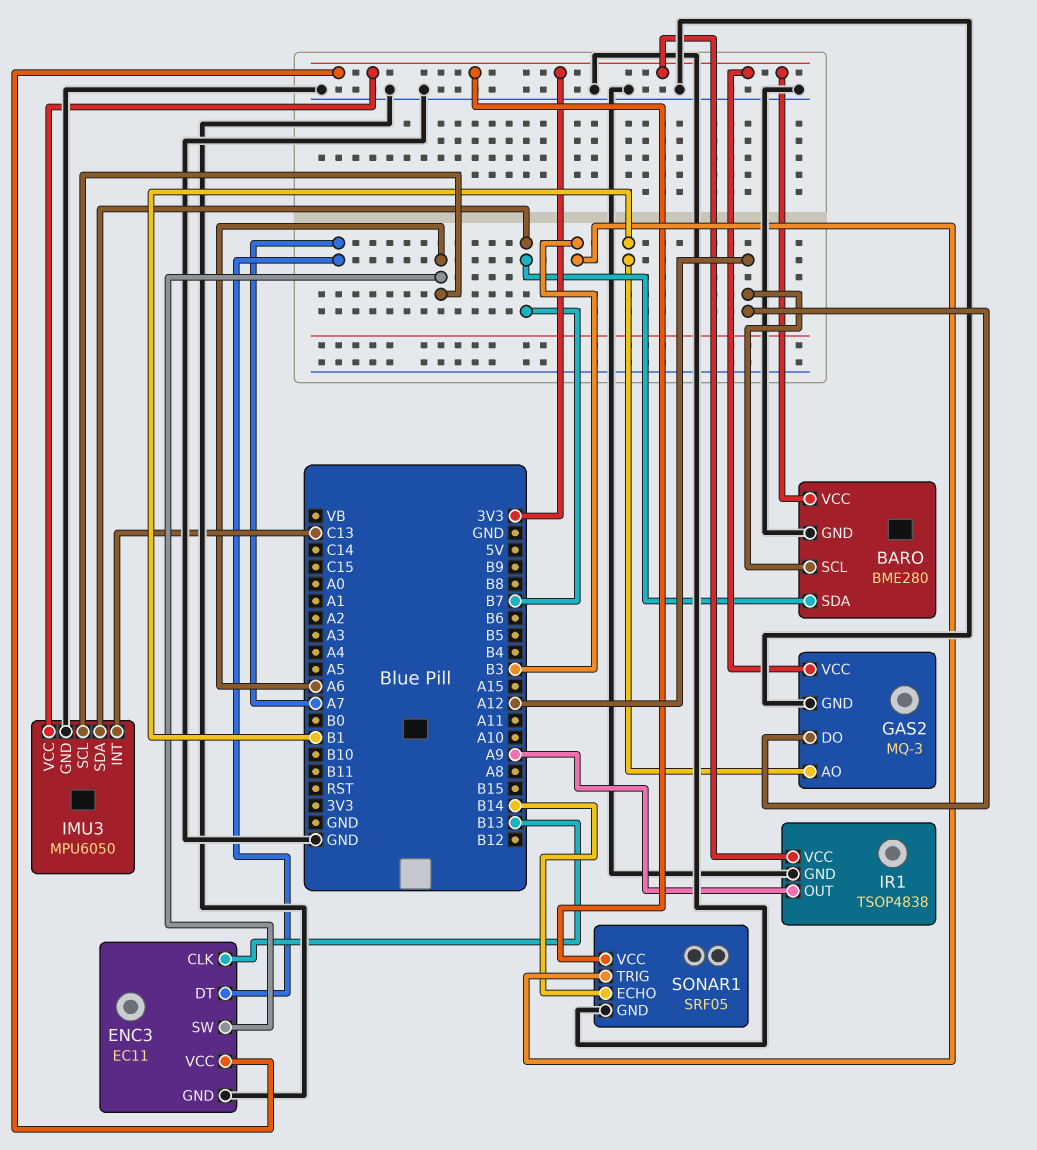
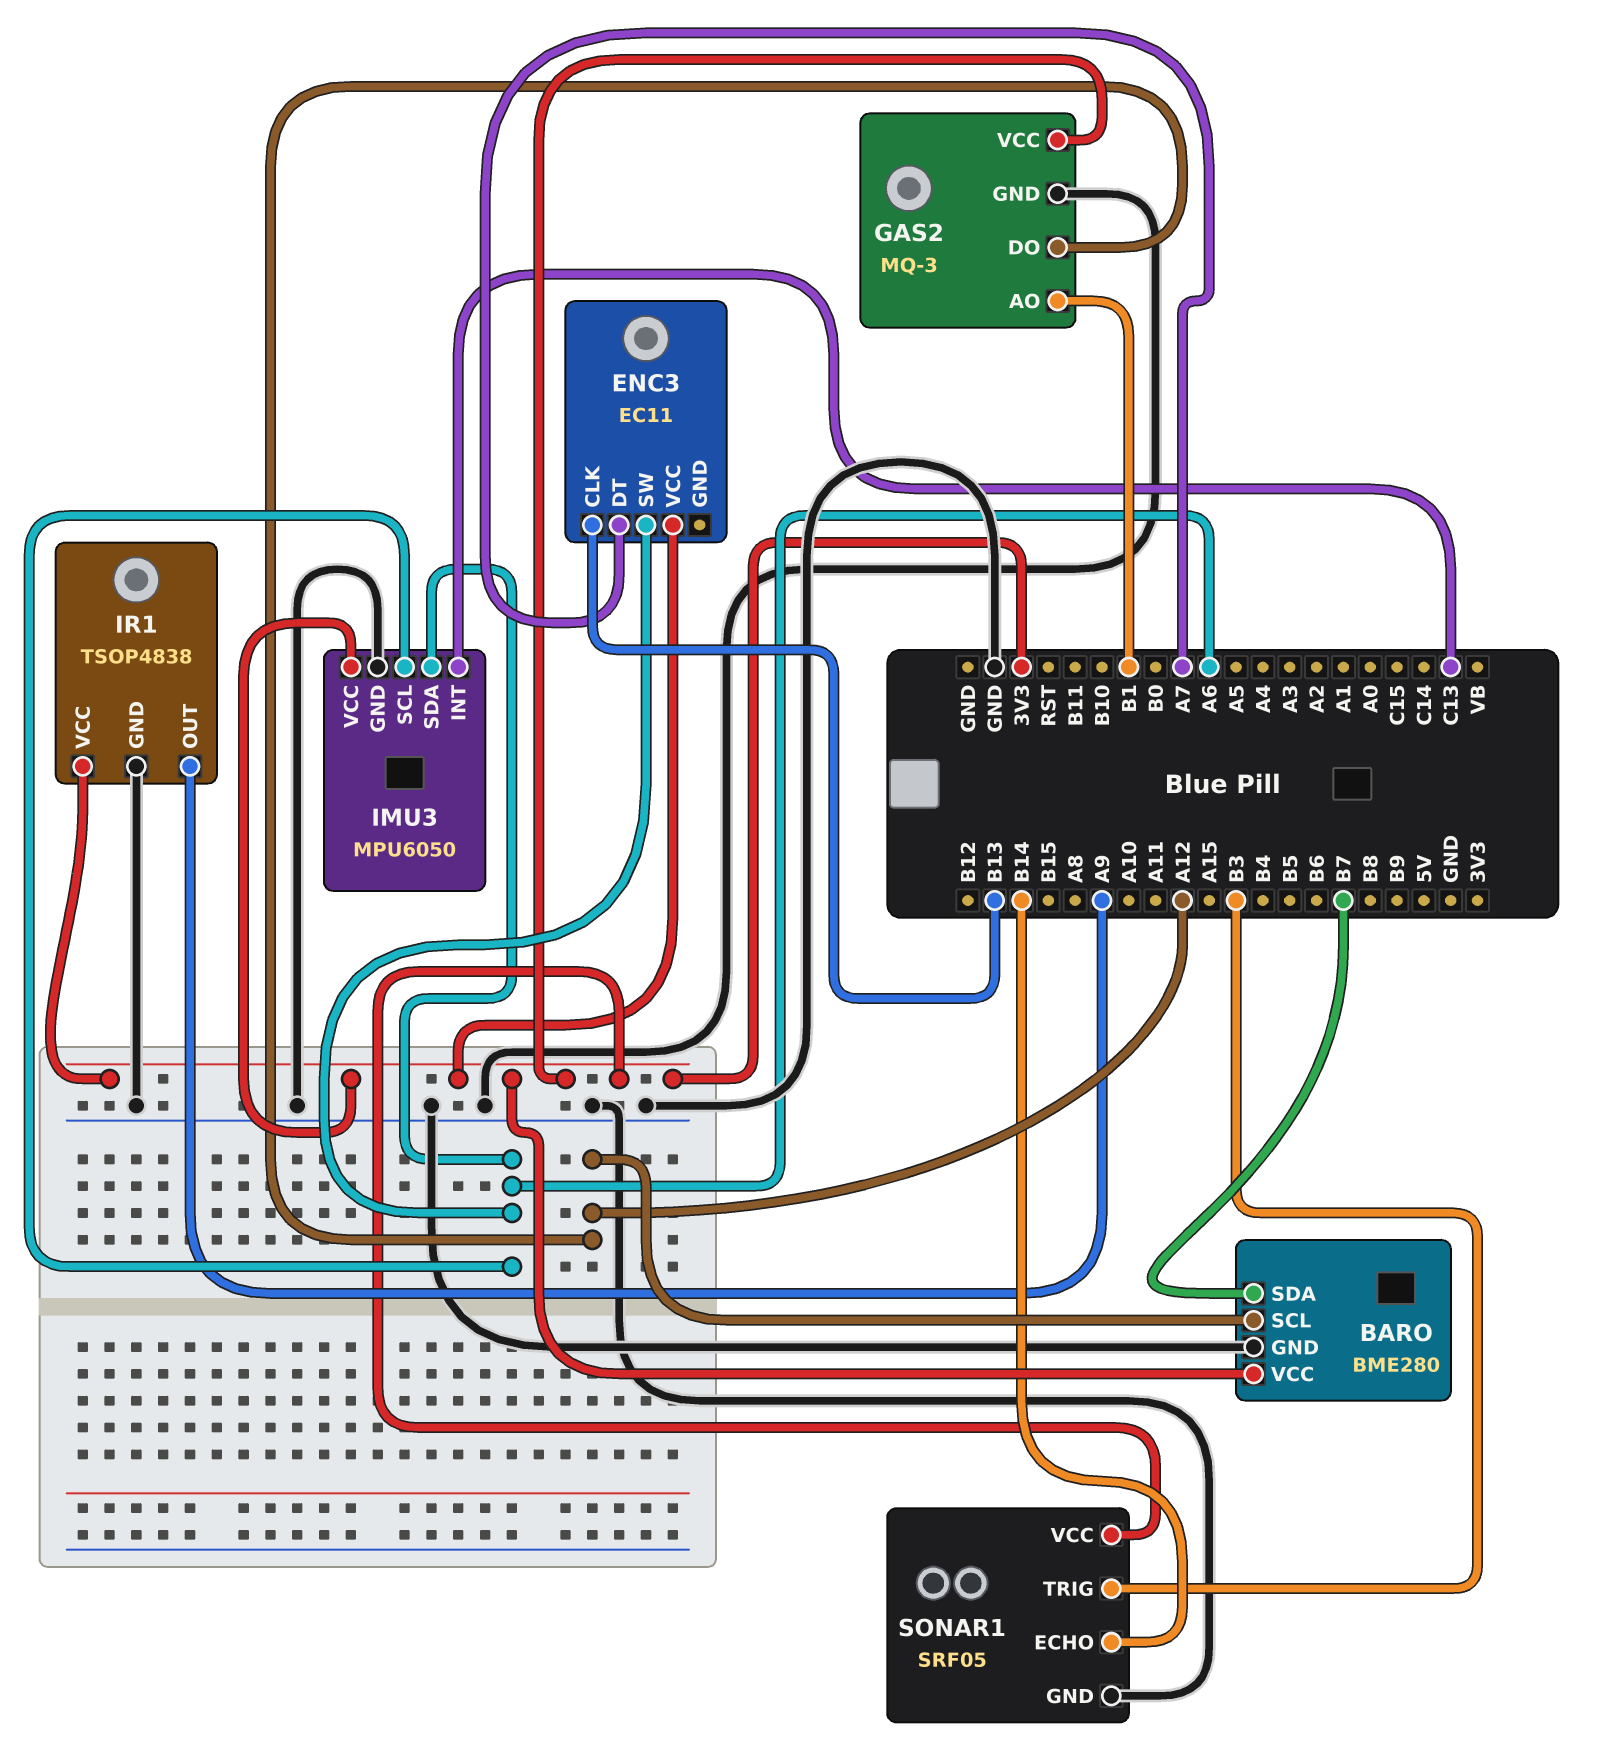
ENC3 pin GND: GND -> none
IMU3 pin SDA: B7 -> A6

